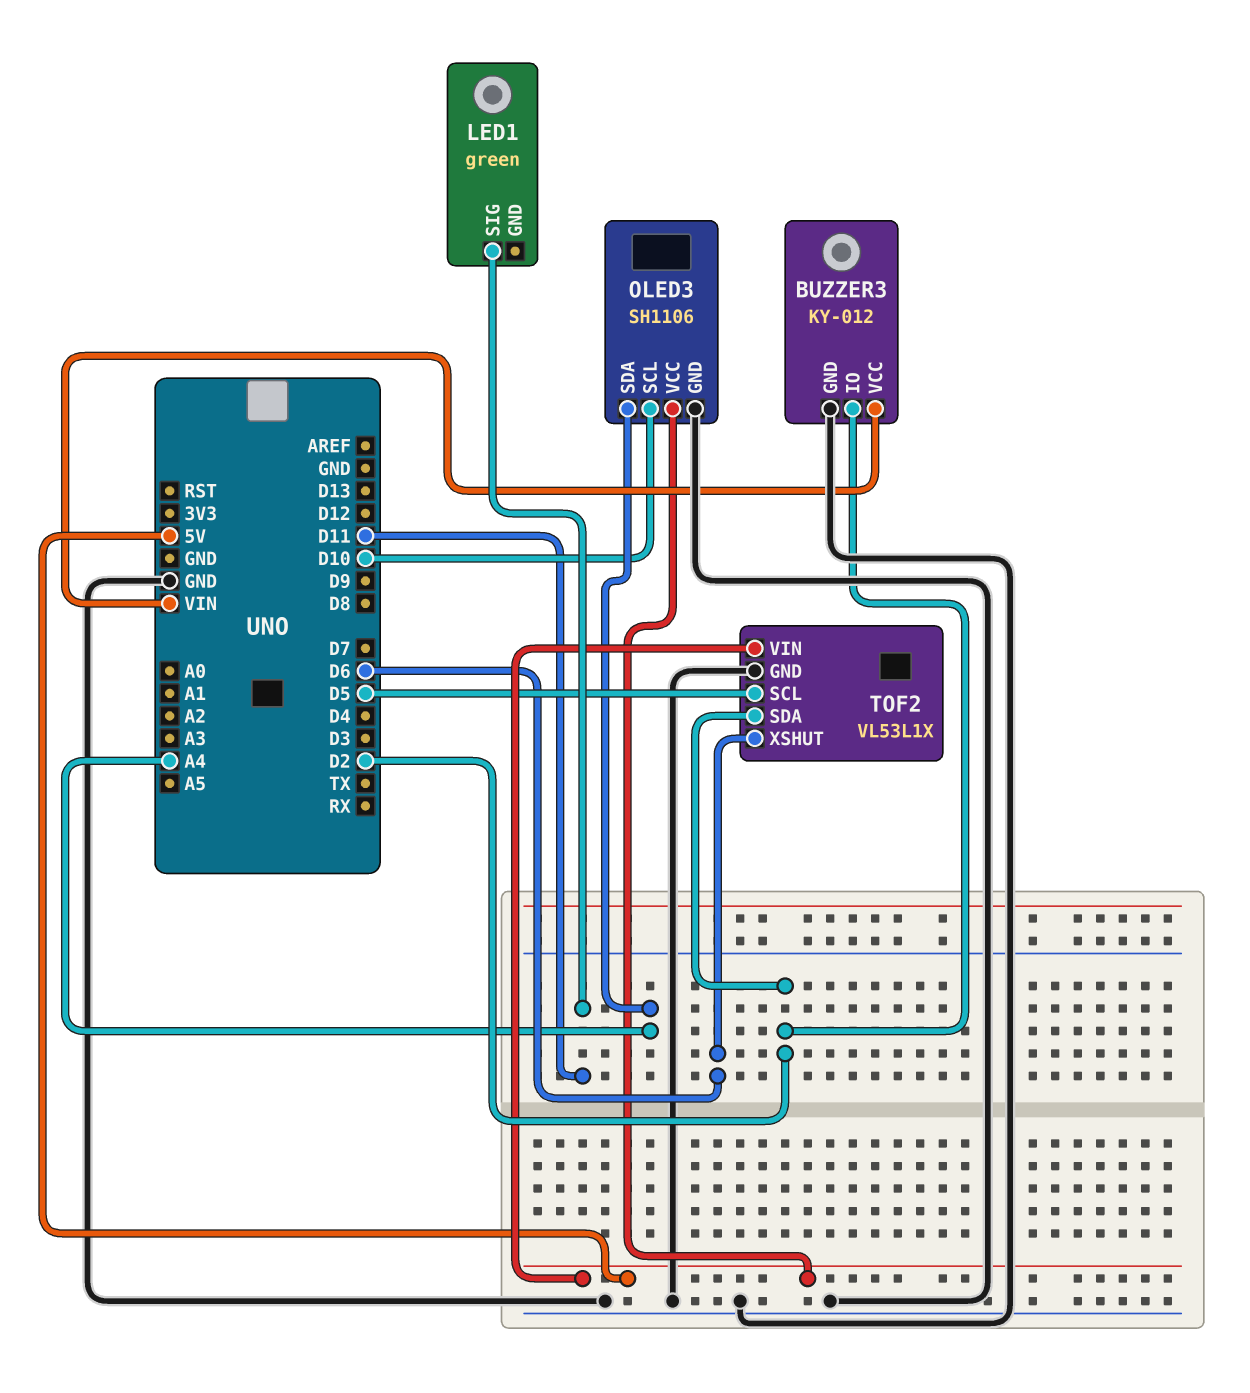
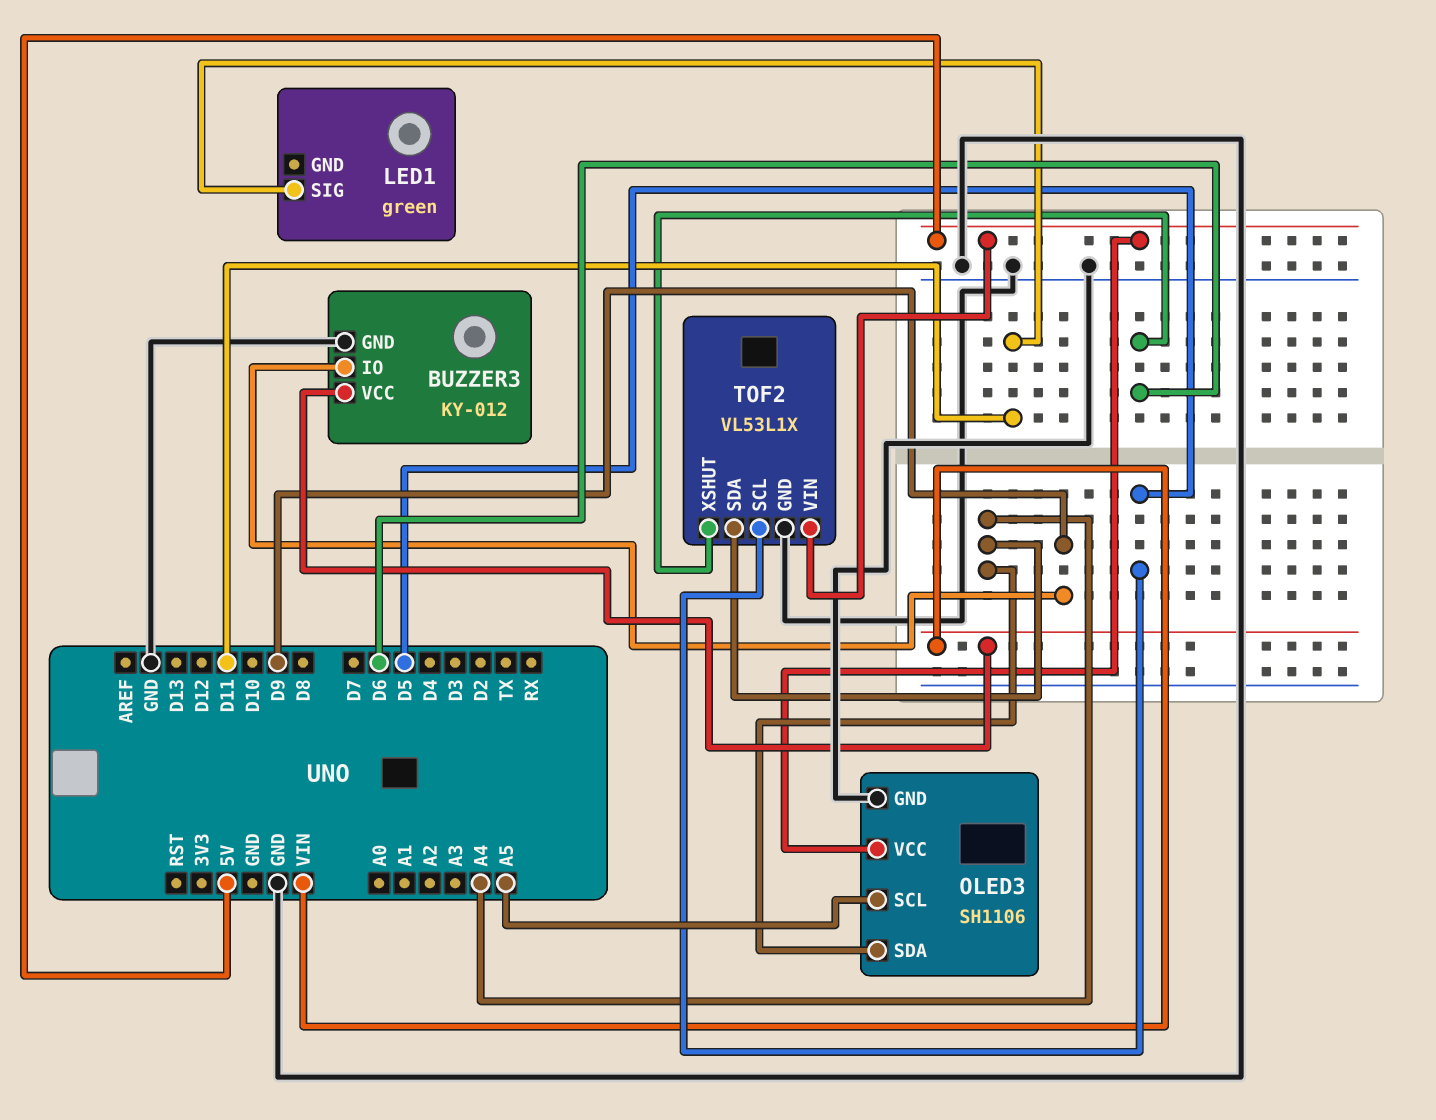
BUZZER3 pin IO: D2 -> D9
OLED3 pin SCL: D10 -> A5
TOF2 pin SDA: D2 -> A4

